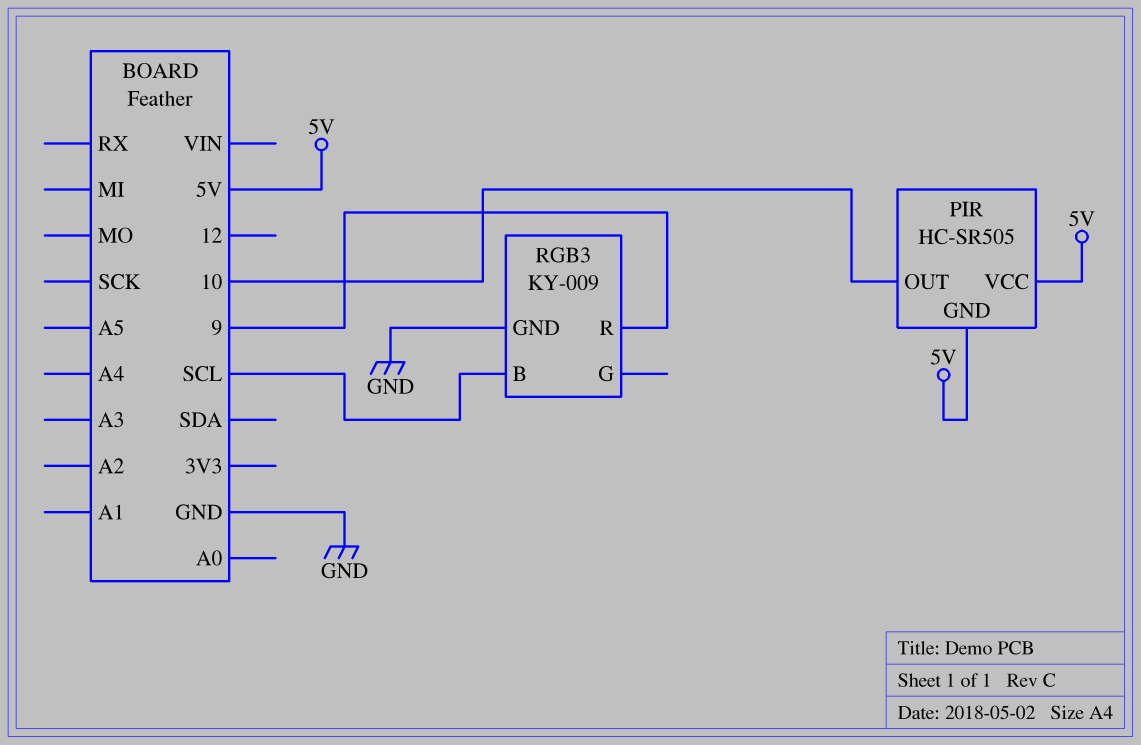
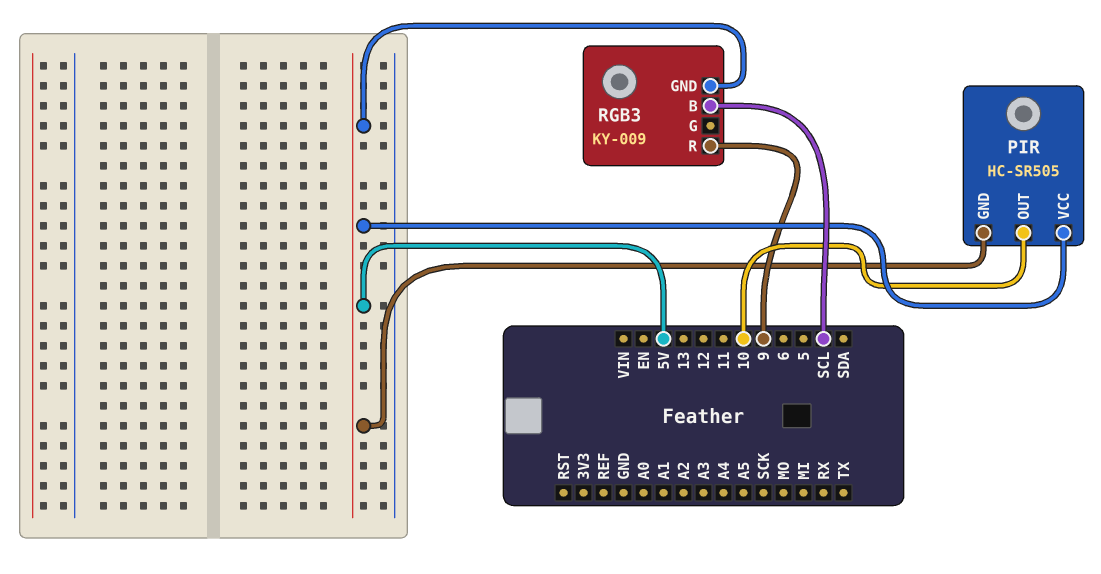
RGB3 pin GND: GND -> 5V

